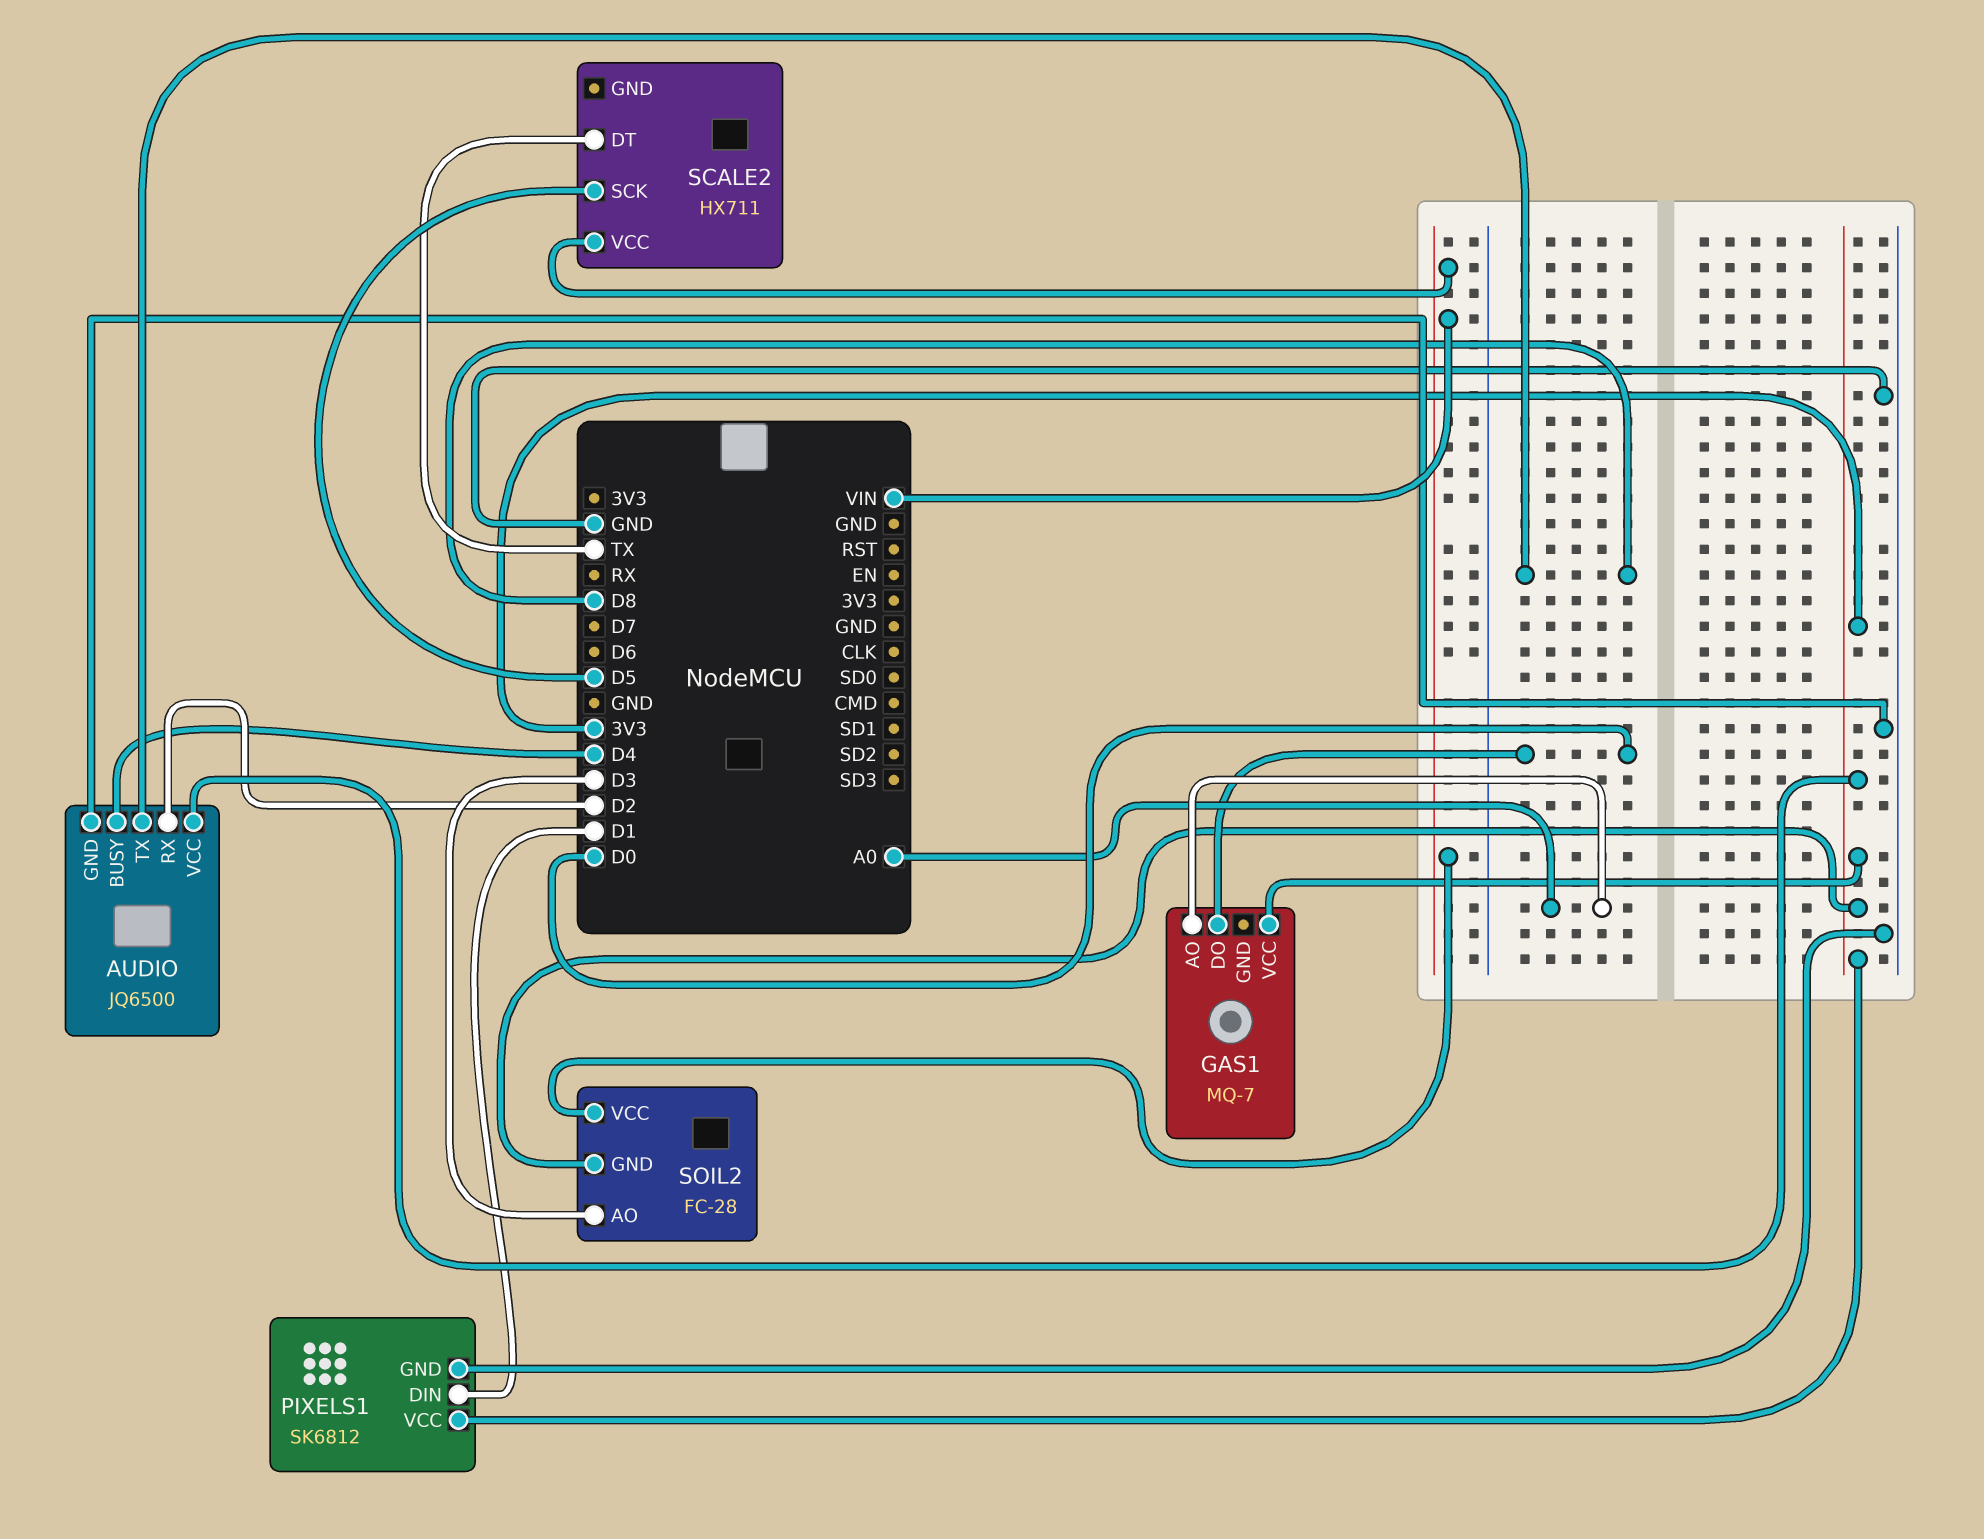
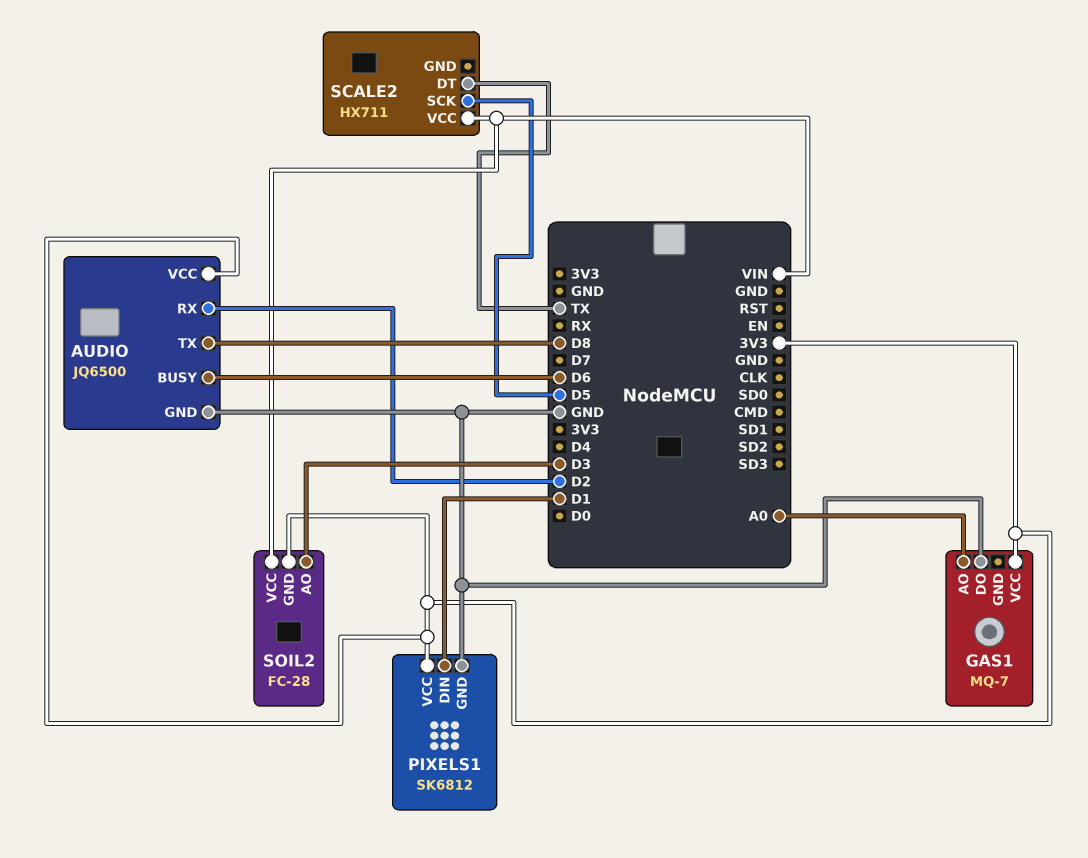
AUDIO pin BUSY: D4 -> D6
GAS1 pin DO: D0 -> GND

